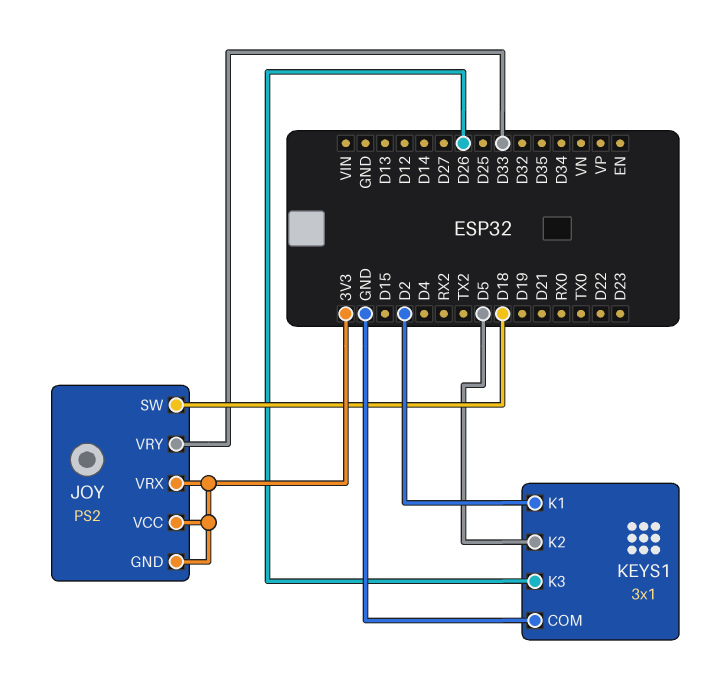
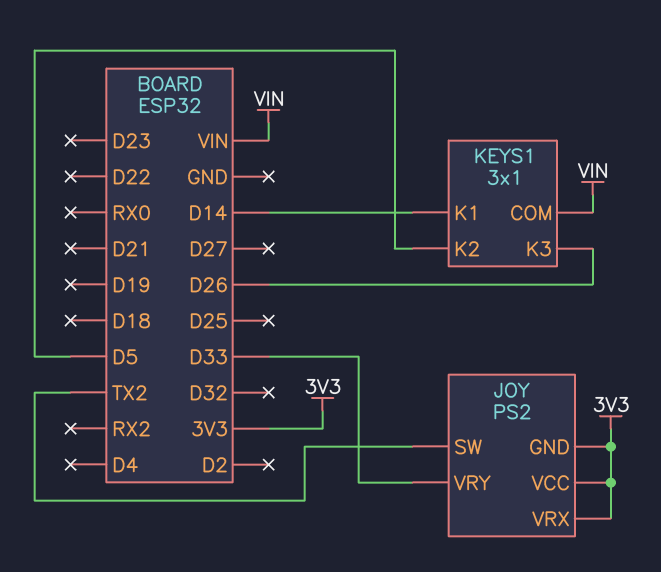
JOY pin SW: D18 -> TX2
KEYS1 pin COM: GND -> VIN
KEYS1 pin K1: D2 -> D14

